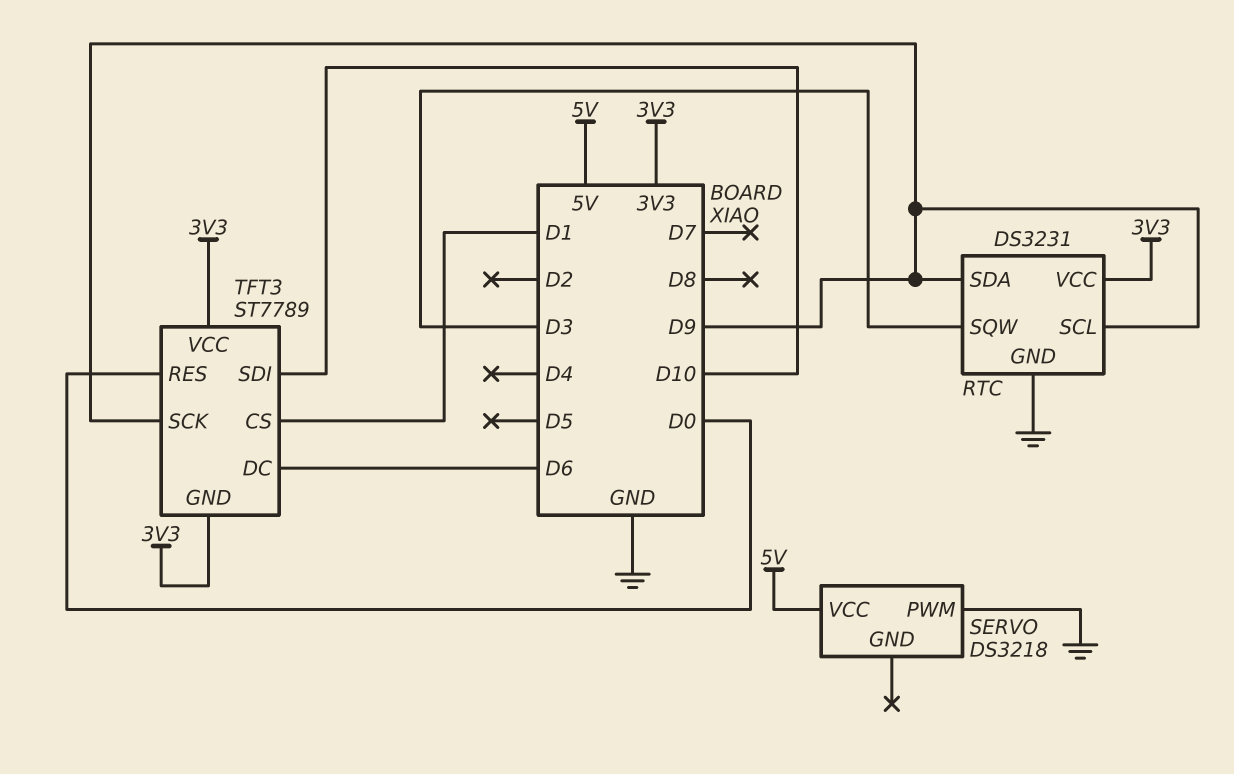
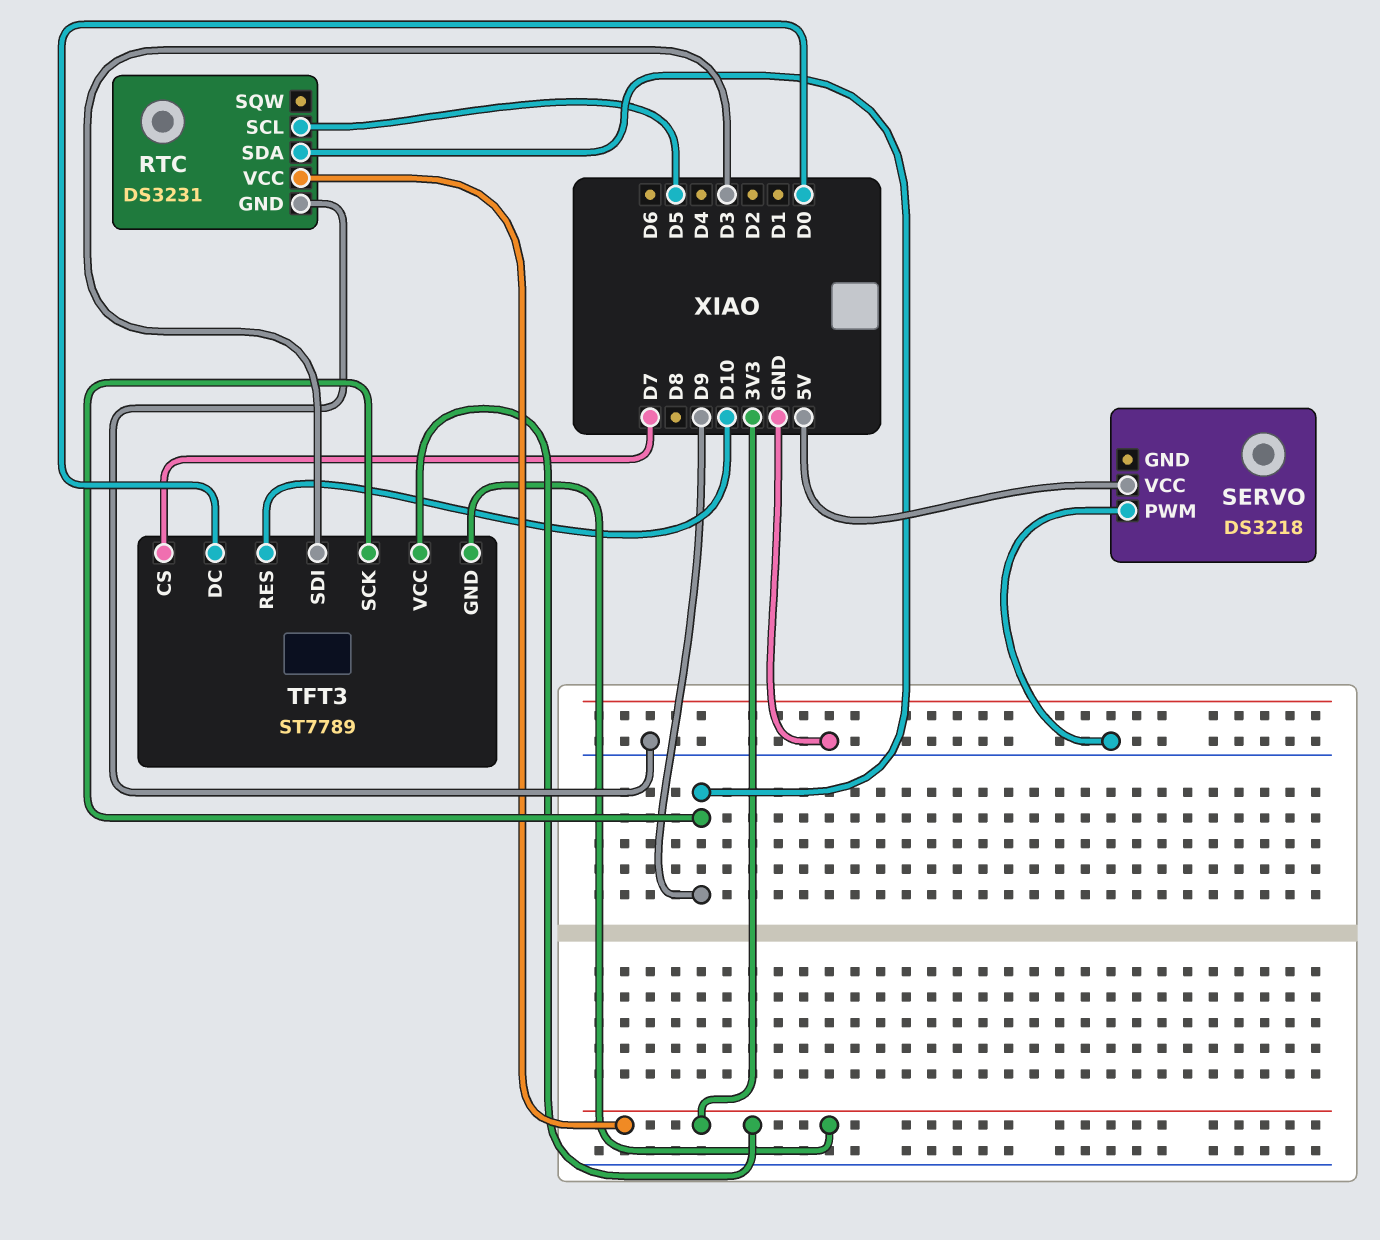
RTC pin SCL: D9 -> D5
RTC pin SQW: D3 -> none
TFT3 pin CS: D1 -> D7
TFT3 pin DC: D6 -> D0
TFT3 pin RES: D0 -> D10
TFT3 pin SDI: D10 -> D3

